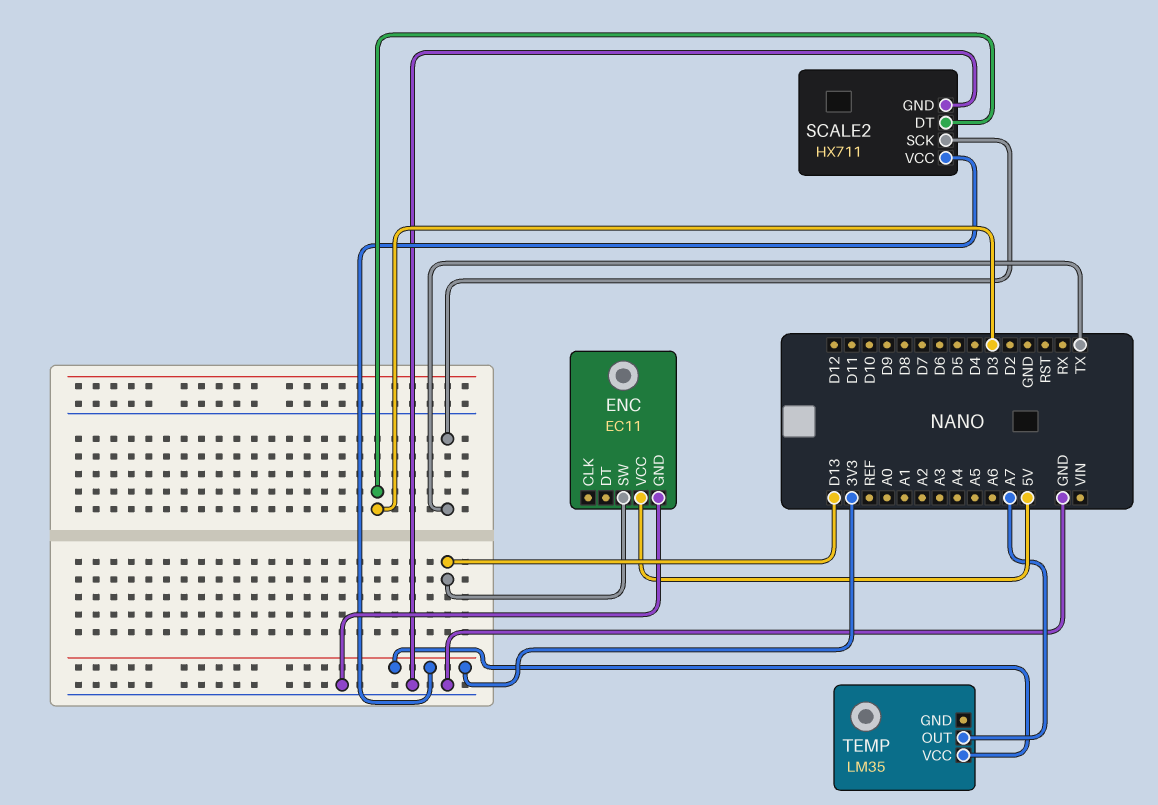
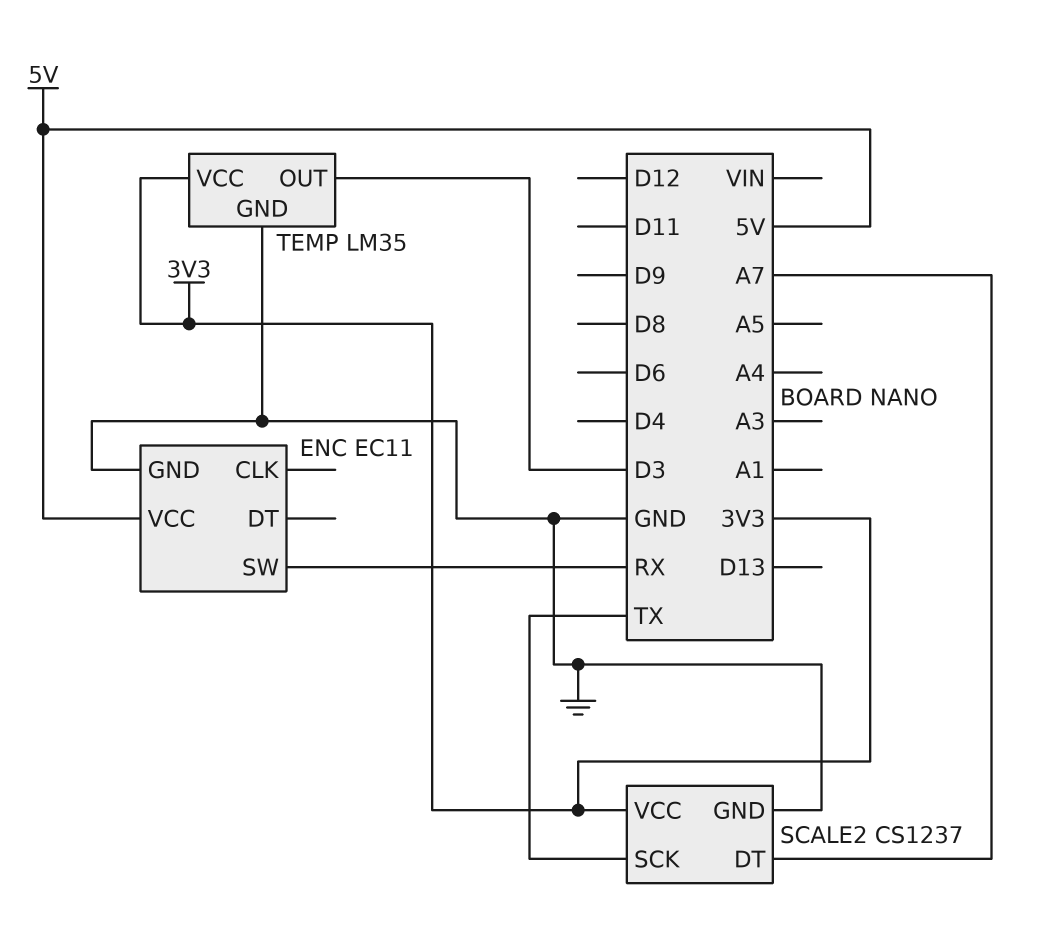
ENC pin SW: D13 -> RX
SCALE2: HX711 -> CS1237
SCALE2 pin DT: D3 -> A7
TEMP pin GND: none -> GND
TEMP pin OUT: A7 -> D3

